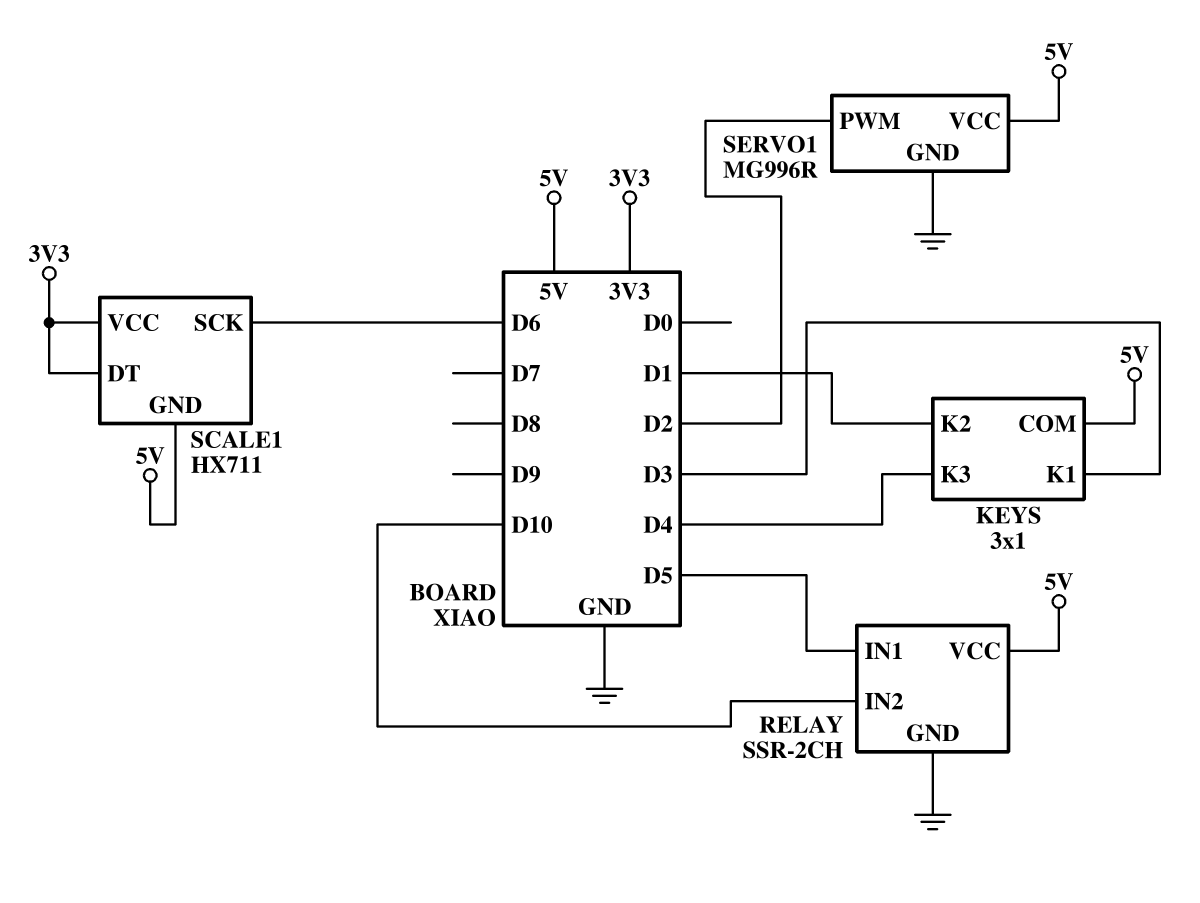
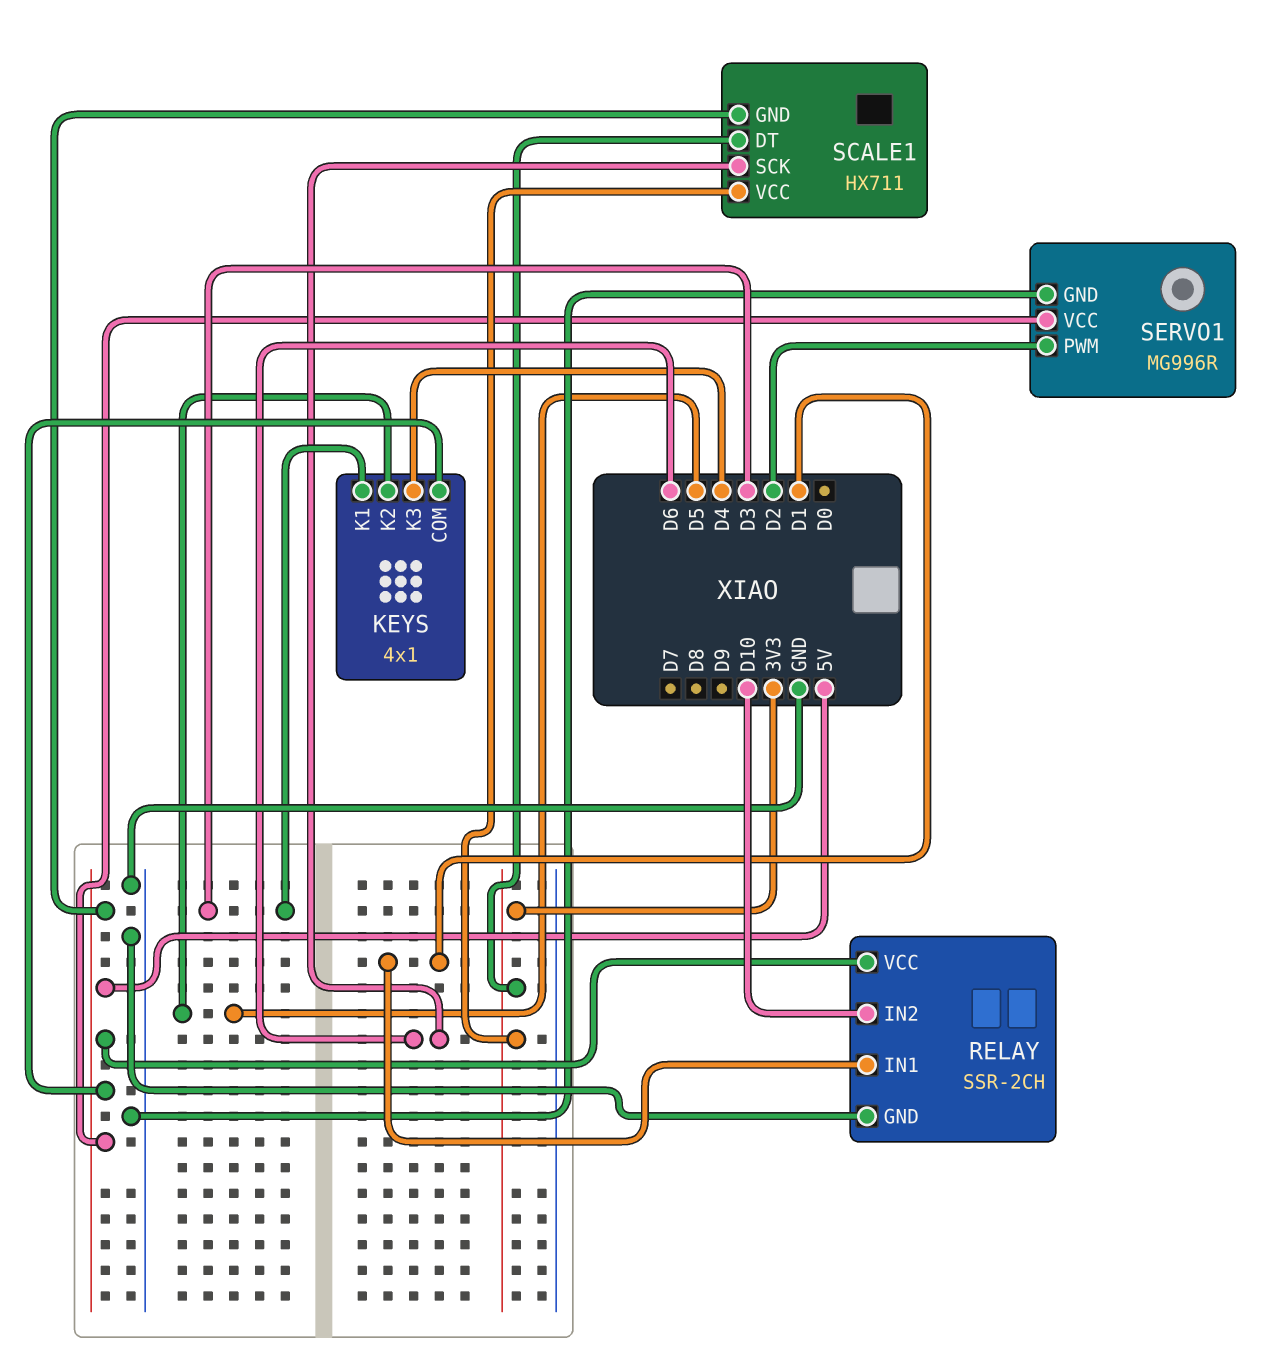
KEYS: 3x1 -> 4x1
KEYS pin K2: D1 -> D5
RELAY pin IN1: D5 -> D1

